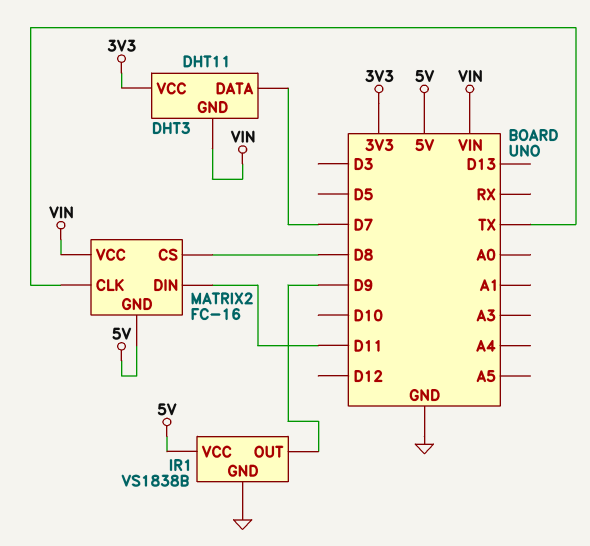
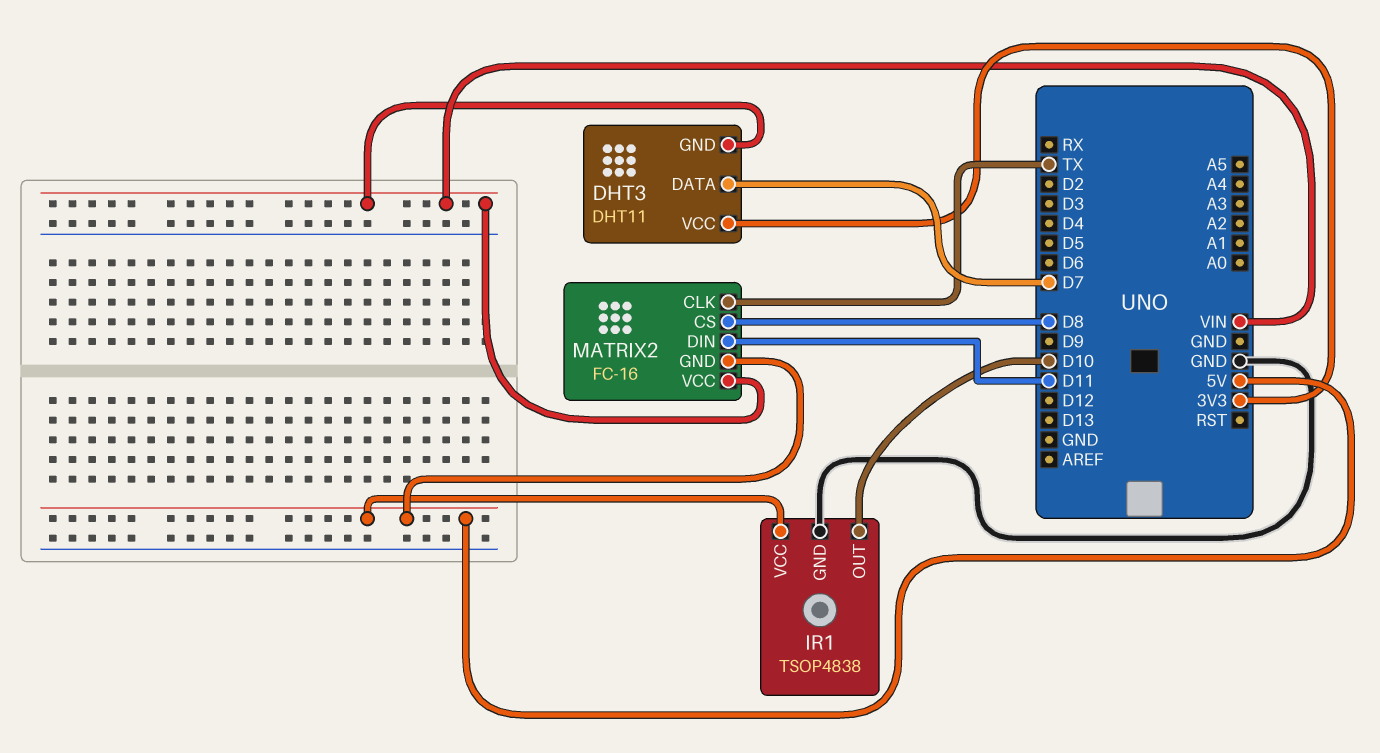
IR1: VS1838B -> TSOP4838
IR1 pin OUT: D9 -> D10

